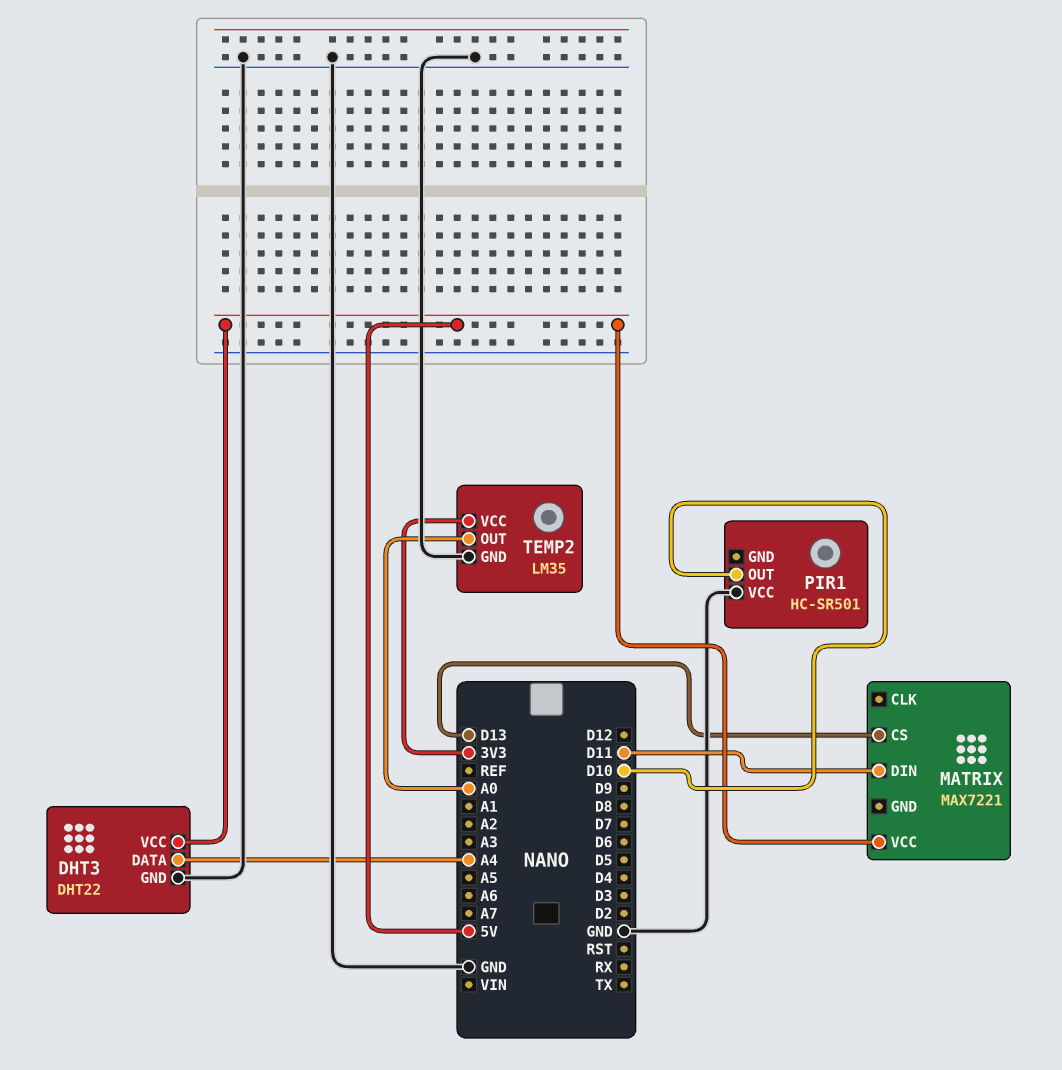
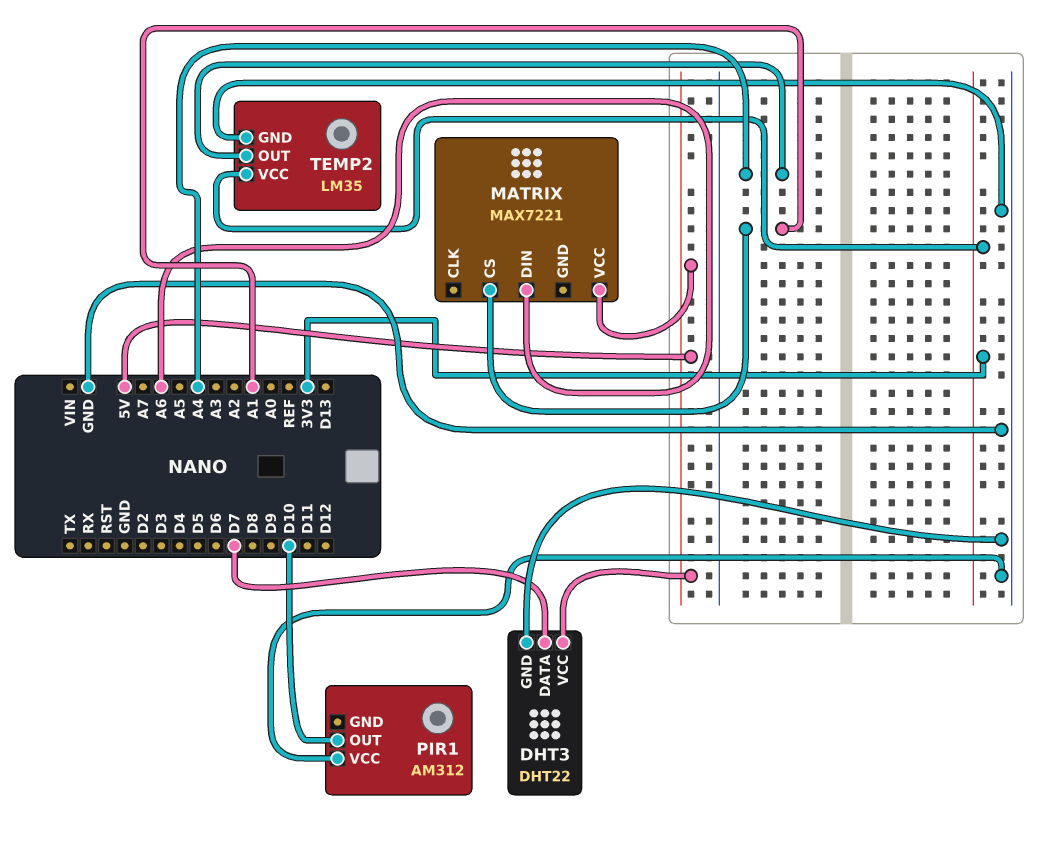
DHT3 pin DATA: A4 -> D7
MATRIX pin CS: D13 -> A1
MATRIX pin DIN: D11 -> A6
PIR1: HC-SR501 -> AM312
TEMP2 pin OUT: A0 -> A4

